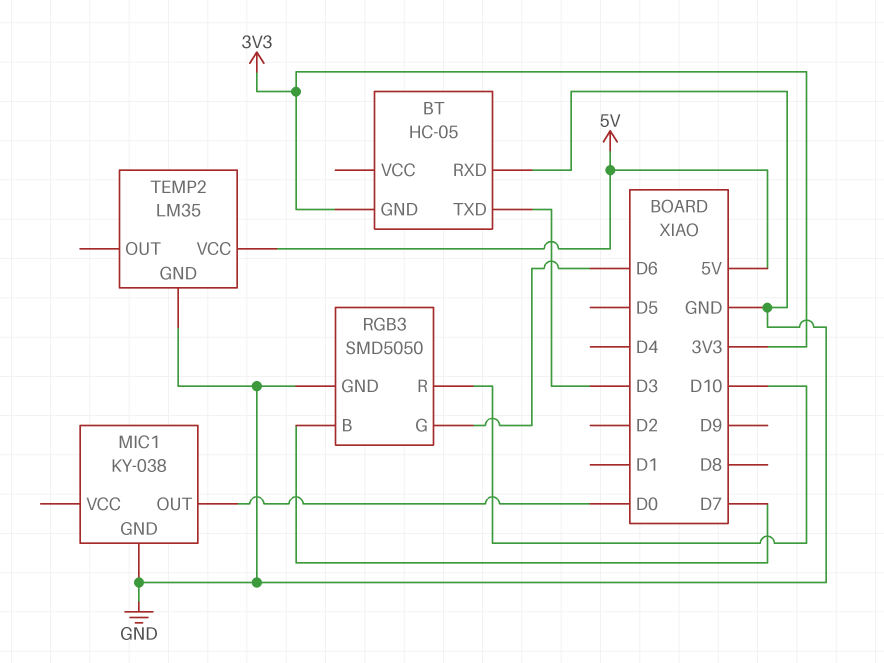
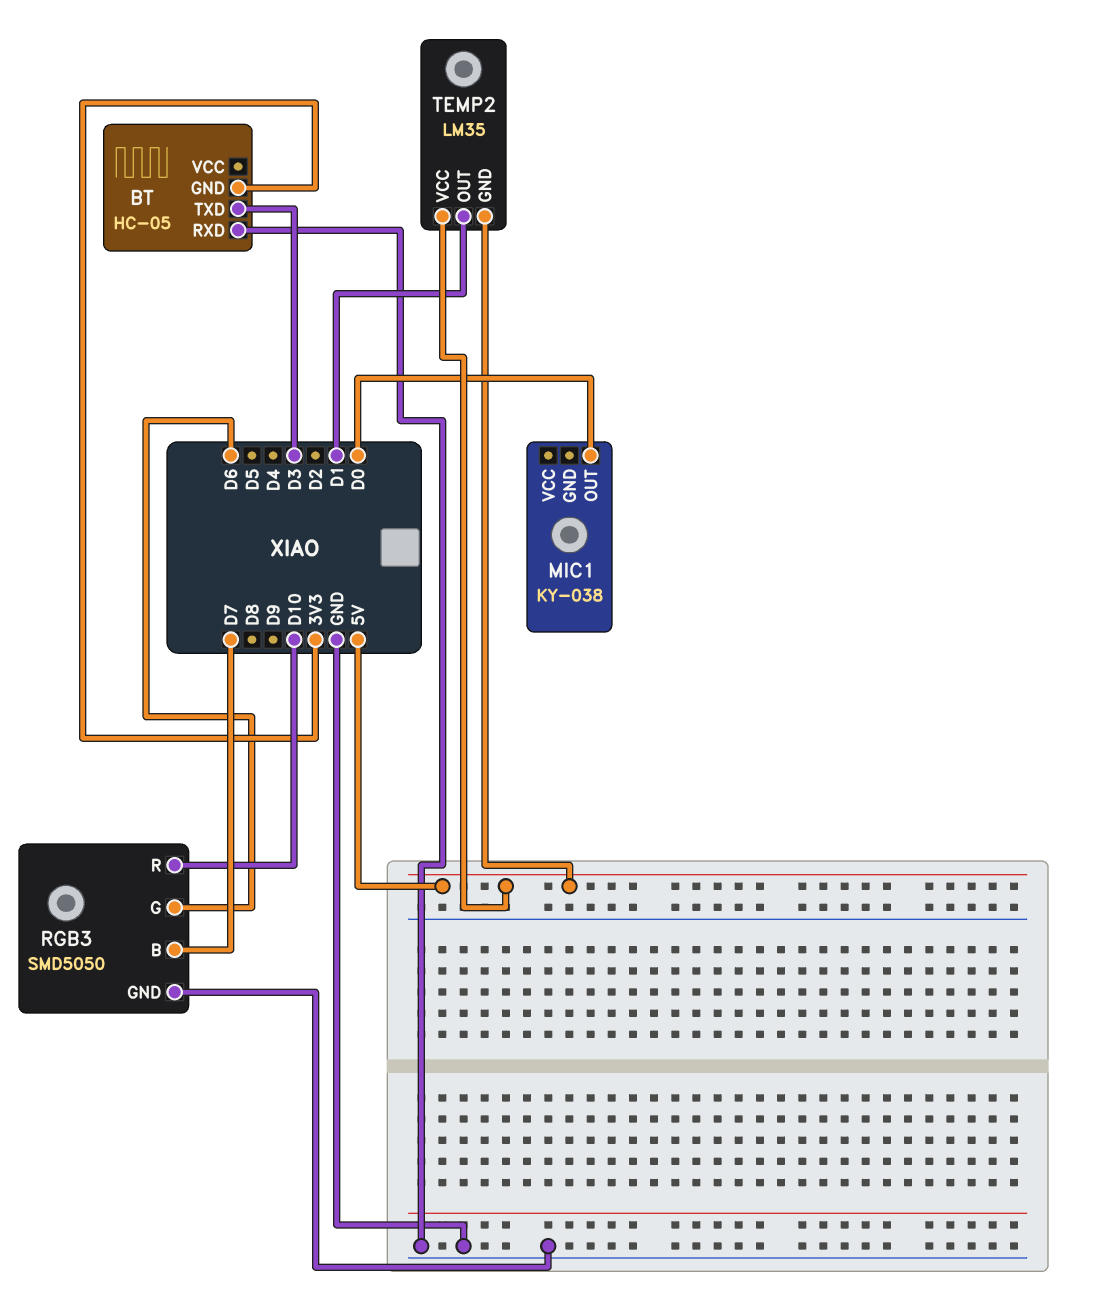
MIC1 pin GND: GND -> none
TEMP2 pin GND: GND -> 5V
TEMP2 pin OUT: none -> D1

